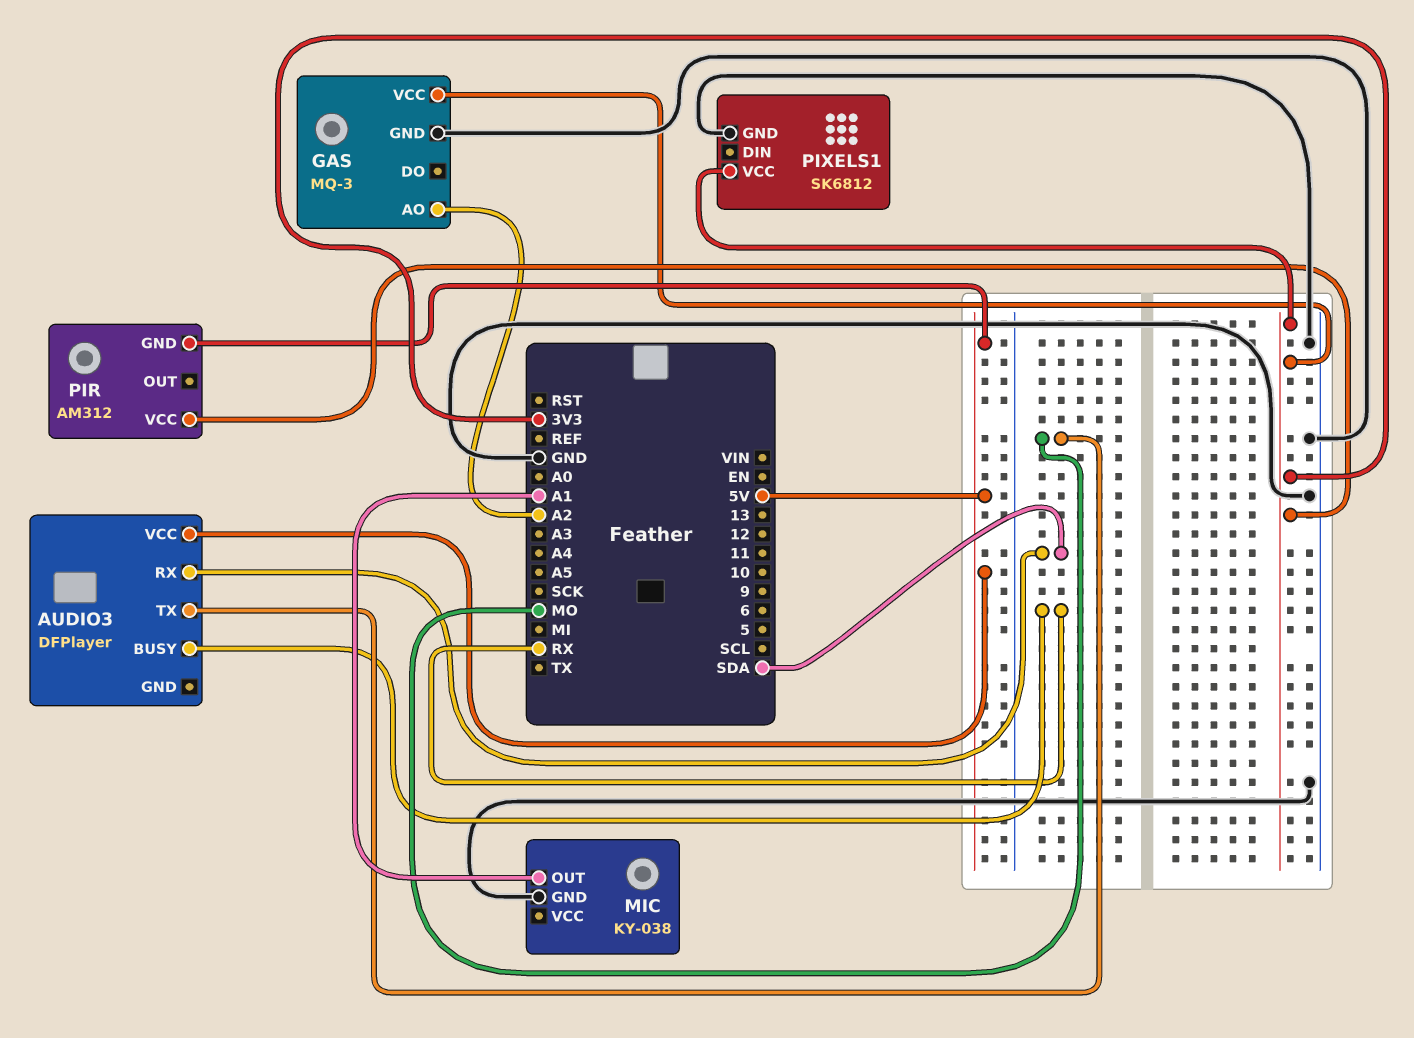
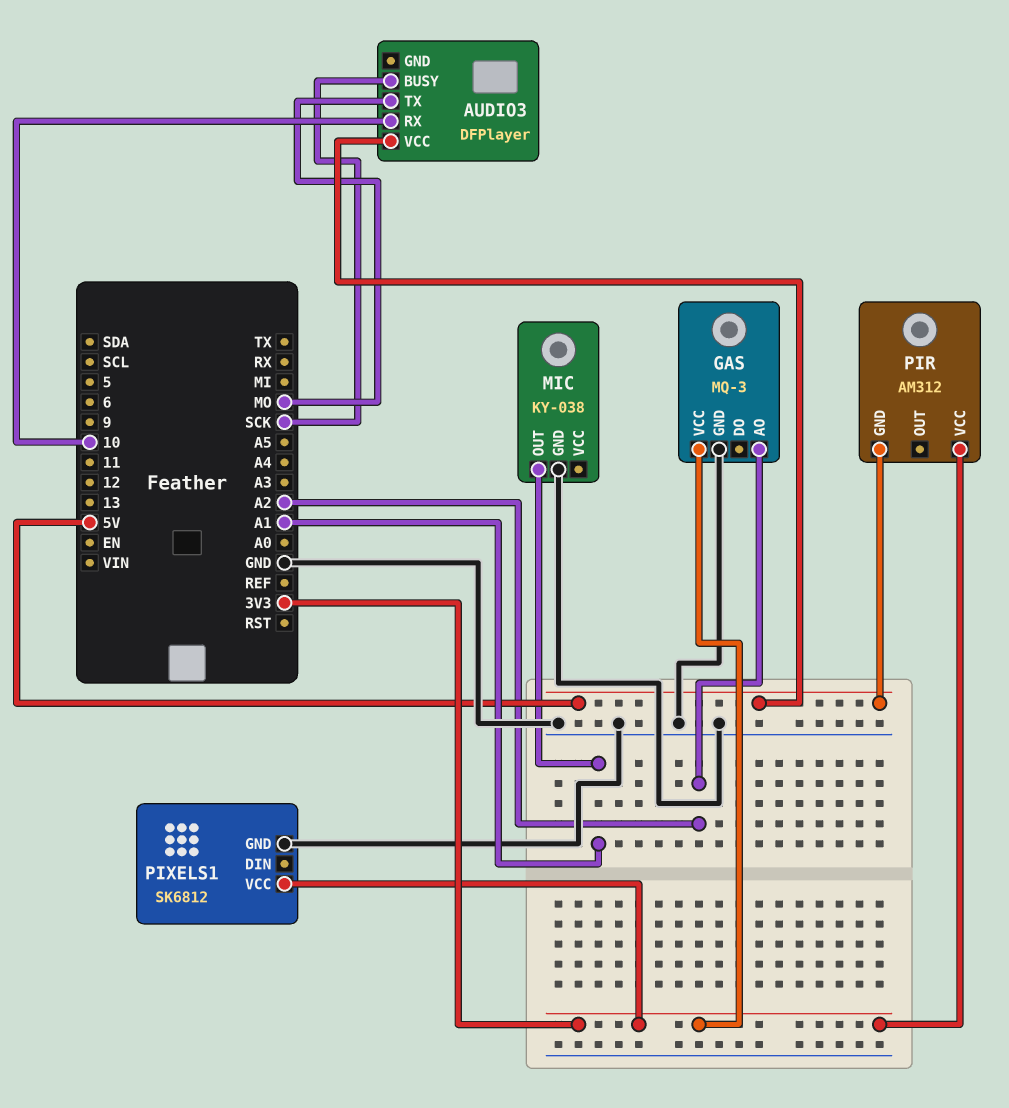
AUDIO3 pin BUSY: RX -> SCK
AUDIO3 pin RX: SDA -> 10

